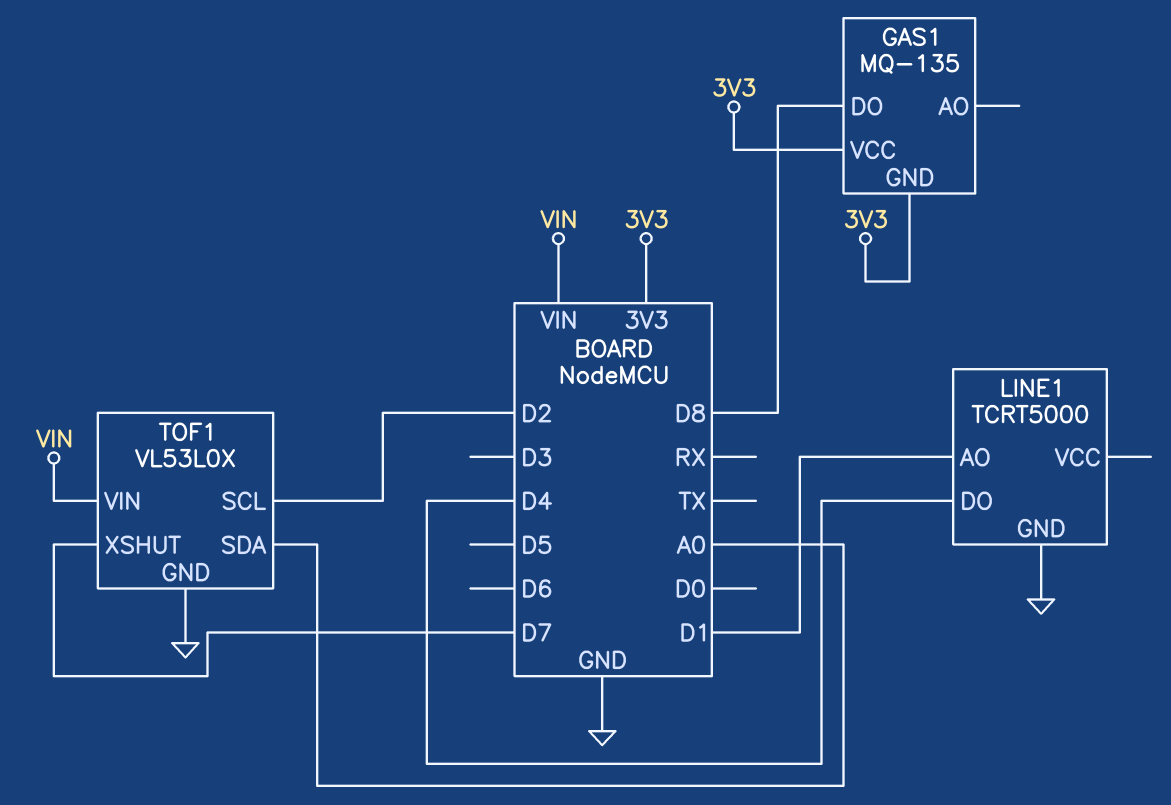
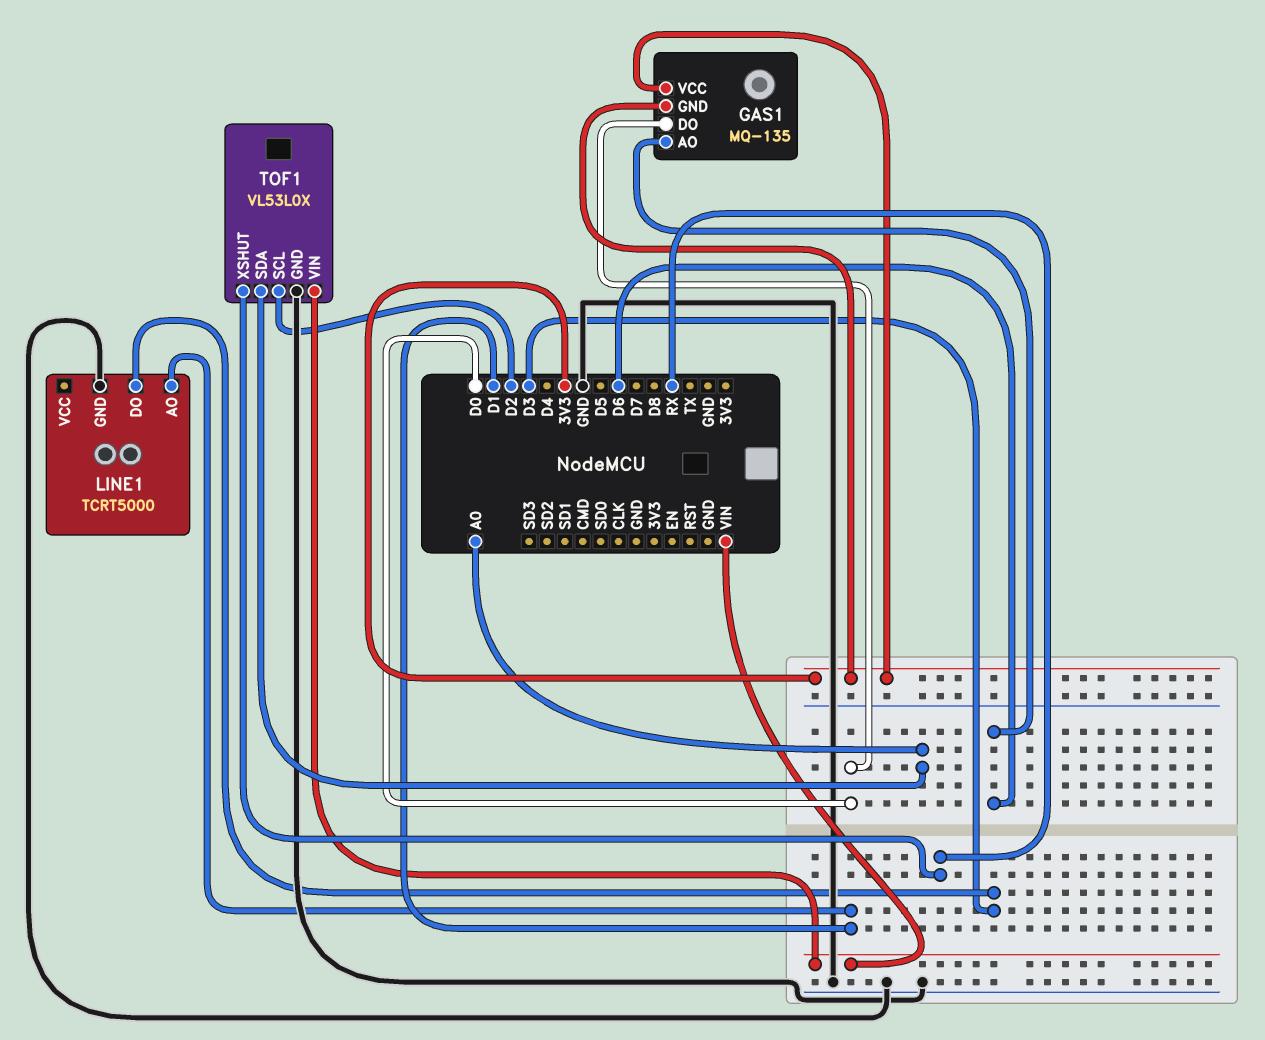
GAS1 pin AO: none -> D6
GAS1 pin DO: D8 -> D0
LINE1 pin DO: D4 -> D3
TOF1 pin XSHUT: D7 -> RX

